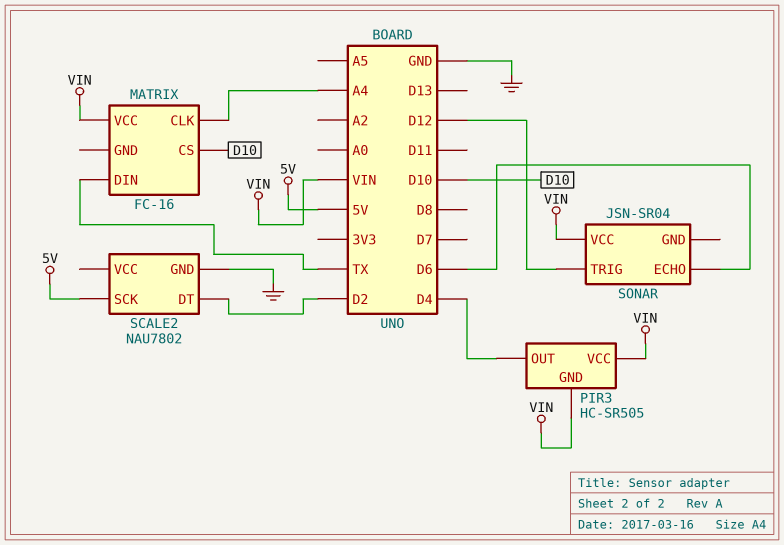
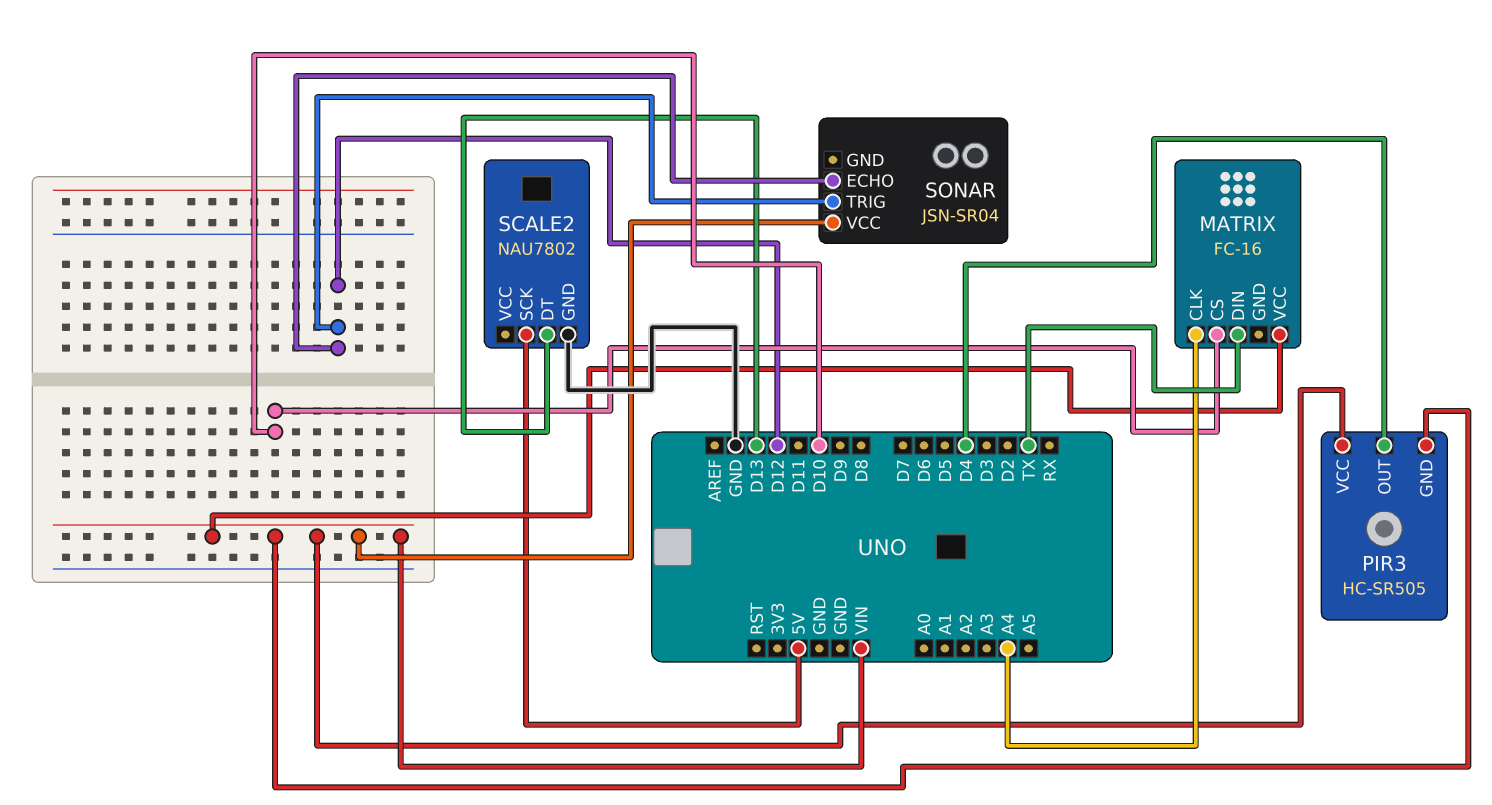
SCALE2 pin DT: D2 -> D13
SONAR pin ECHO: D6 -> D12

